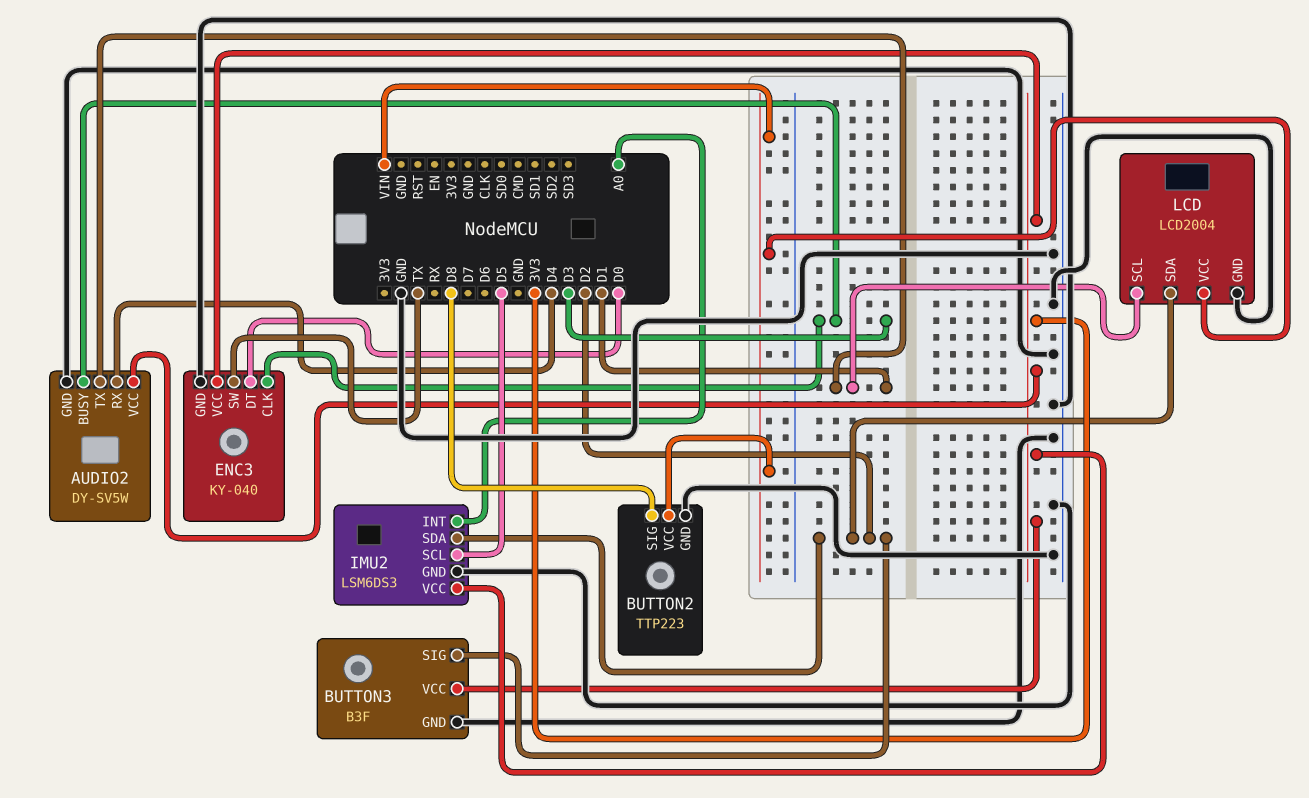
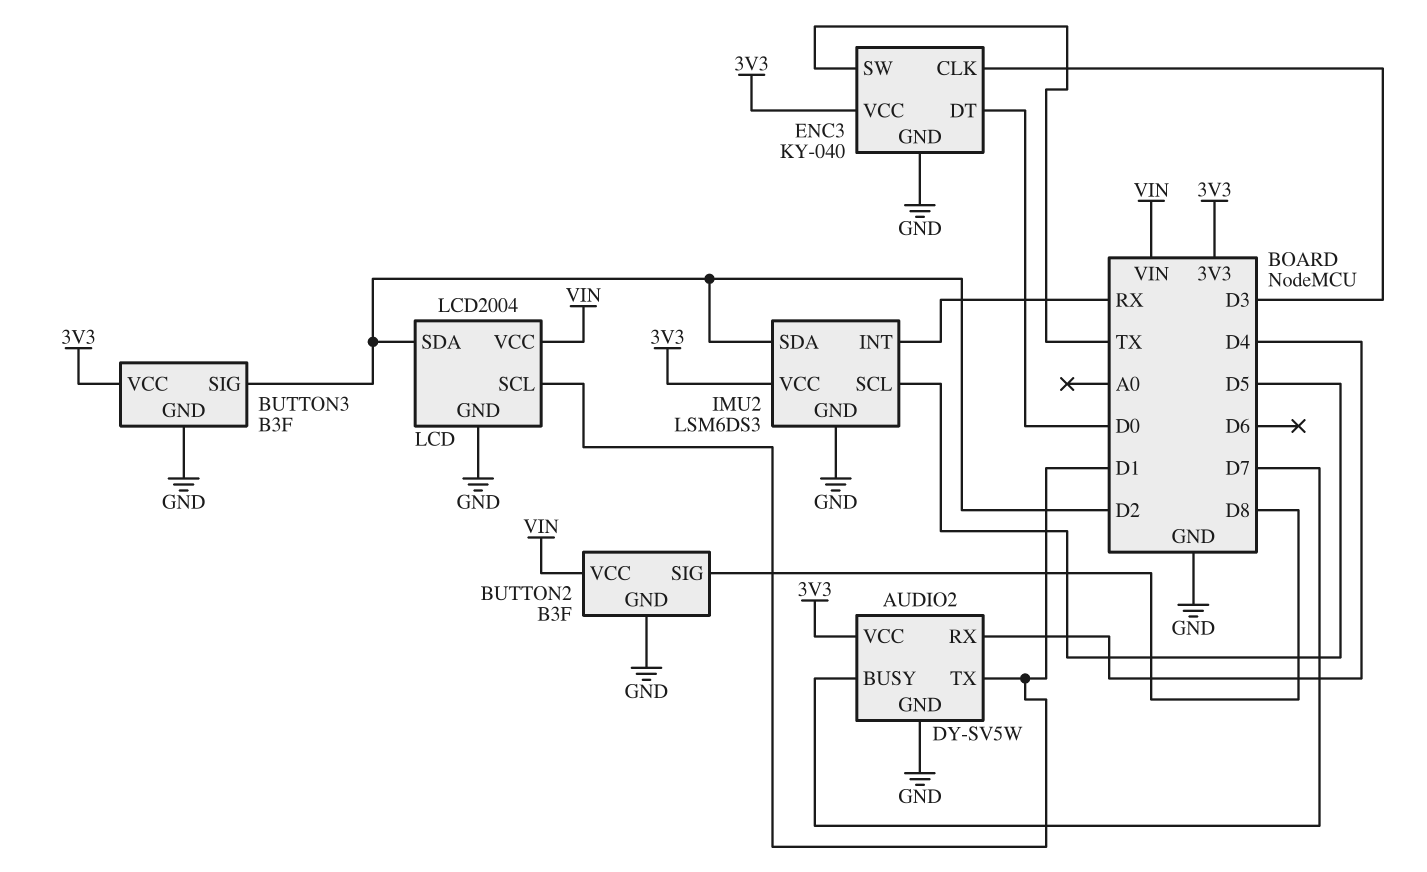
AUDIO2 pin BUSY: D3 -> D7
BUTTON2: TTP223 -> B3F
IMU2 pin INT: A0 -> RX

